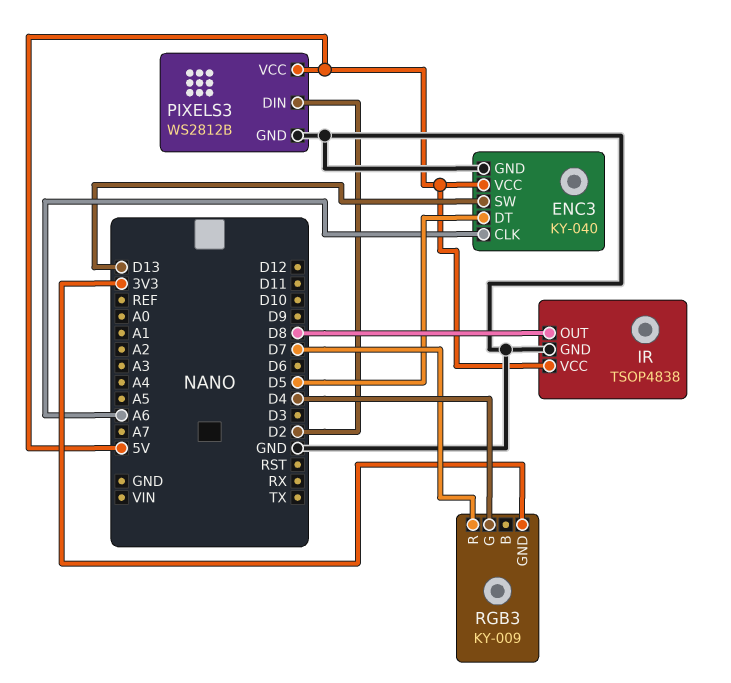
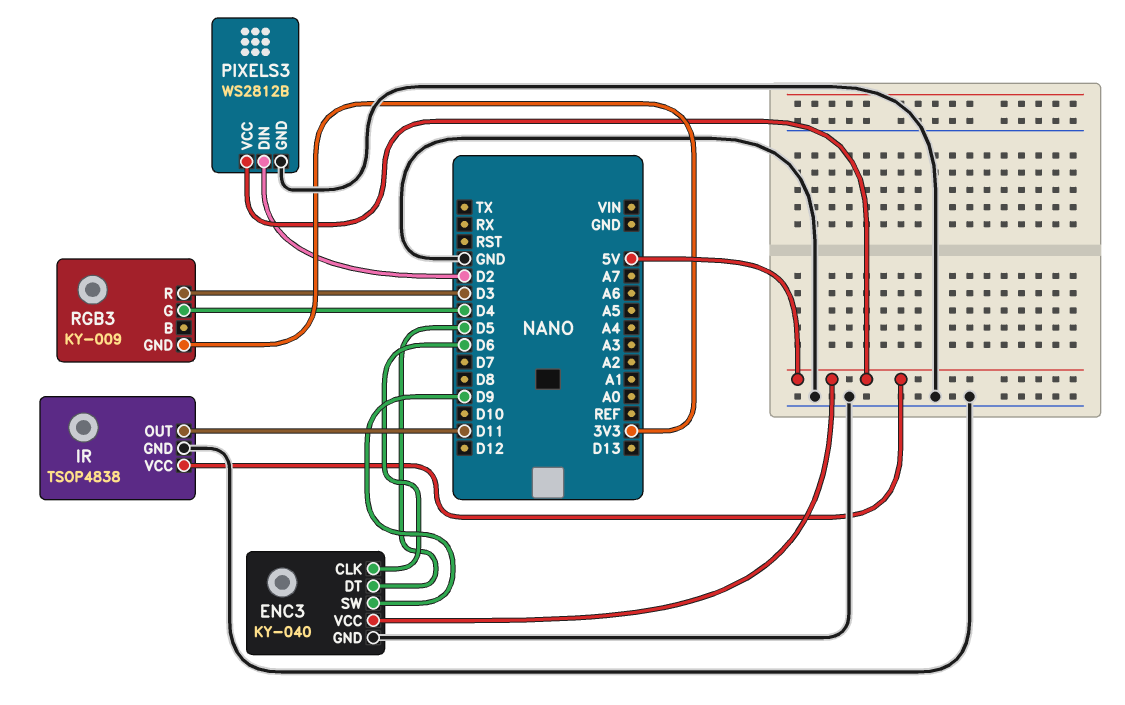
ENC3 pin CLK: A6 -> D6
ENC3 pin SW: D13 -> D9
IR pin OUT: D8 -> D11
RGB3 pin R: D7 -> D3

